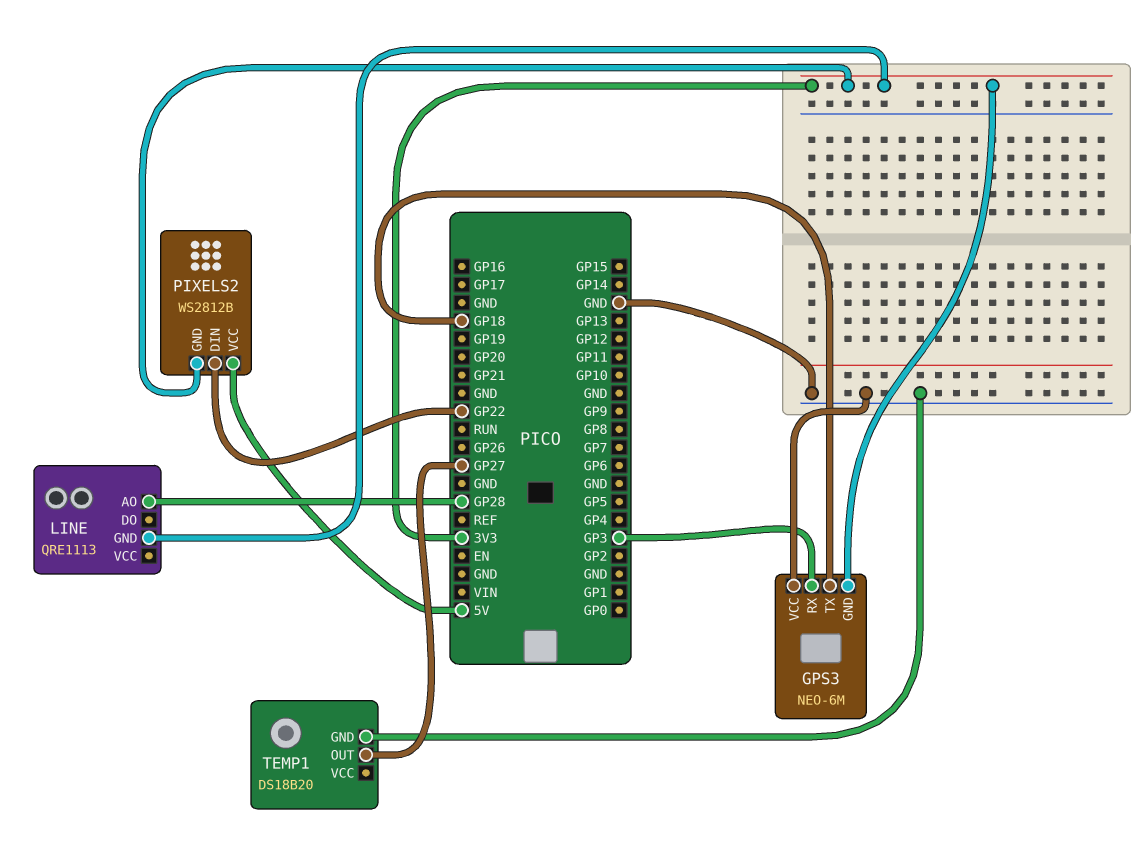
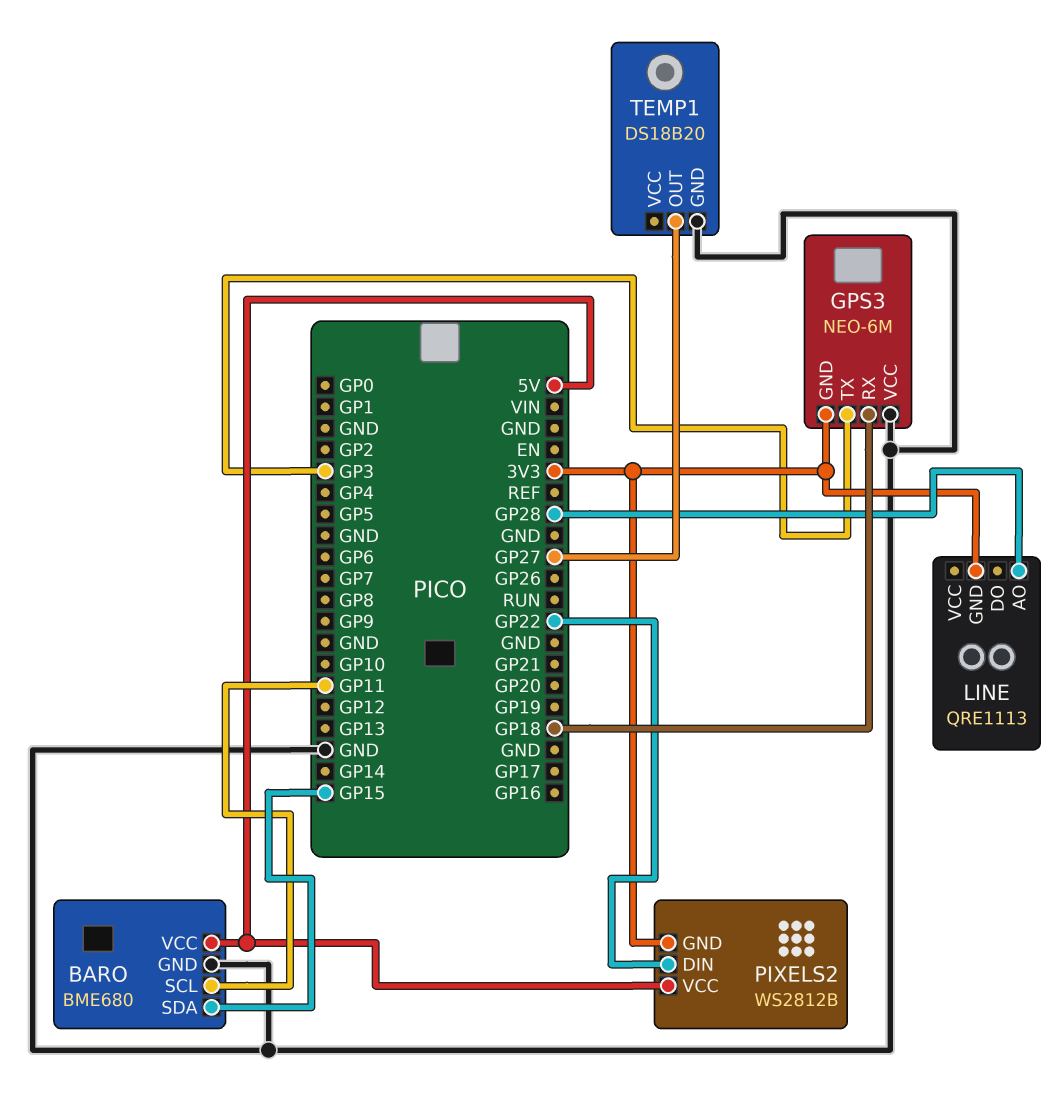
BARO: none -> BME680
BARO pin GND: none -> GND
BARO pin SCL: none -> GP11
BARO pin SDA: none -> GP15
BARO pin VCC: none -> 5V
GPS3 pin RX: GP3 -> GP18
GPS3 pin TX: GP18 -> GP3

